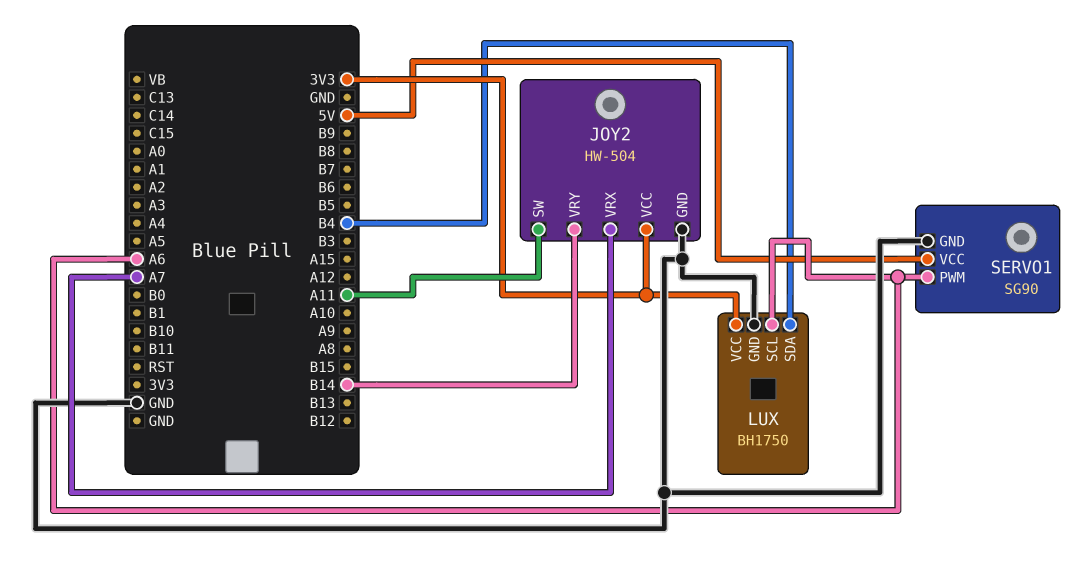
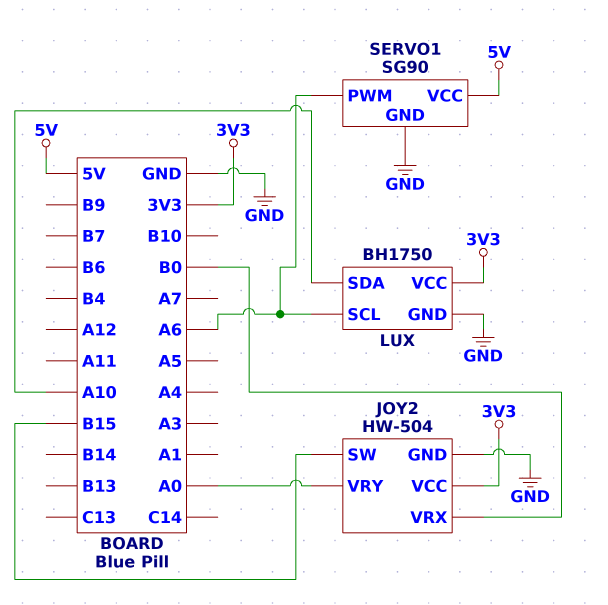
JOY2 pin SW: A11 -> B15
JOY2 pin VRX: A7 -> B0
JOY2 pin VRY: B14 -> A0
LUX pin SDA: B4 -> A10

